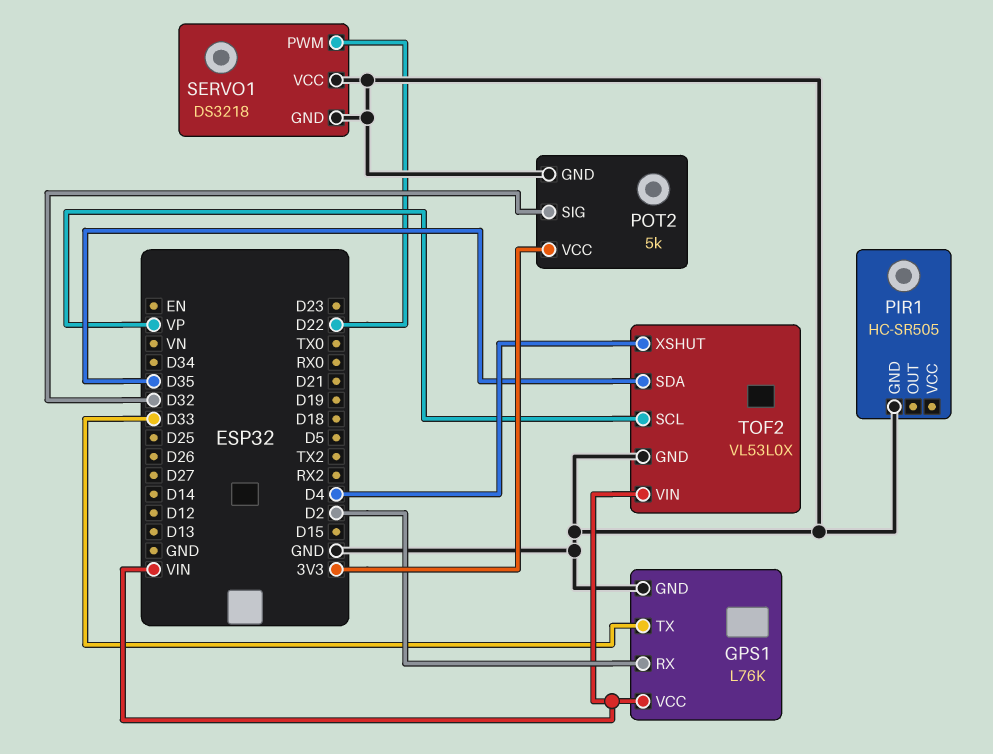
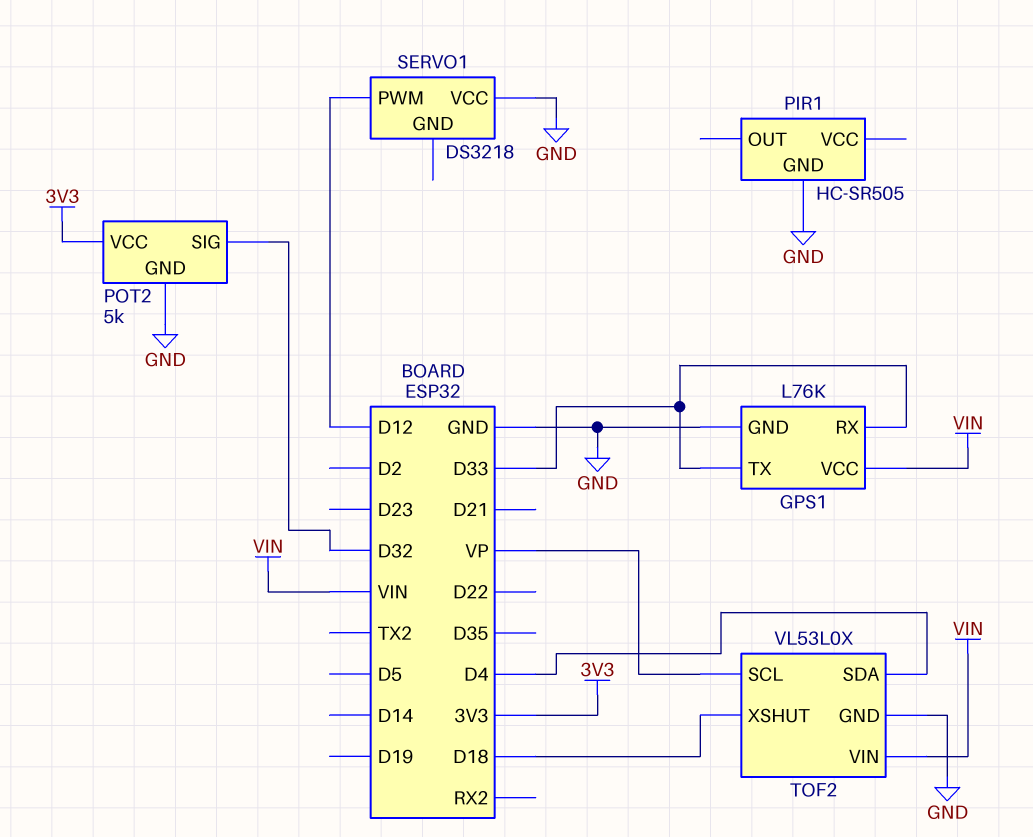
GPS1 pin RX: D2 -> D33
SERVO1 pin GND: GND -> none
SERVO1 pin PWM: D22 -> D12
TOF2 pin SDA: D35 -> D4
TOF2 pin XSHUT: D4 -> D18

